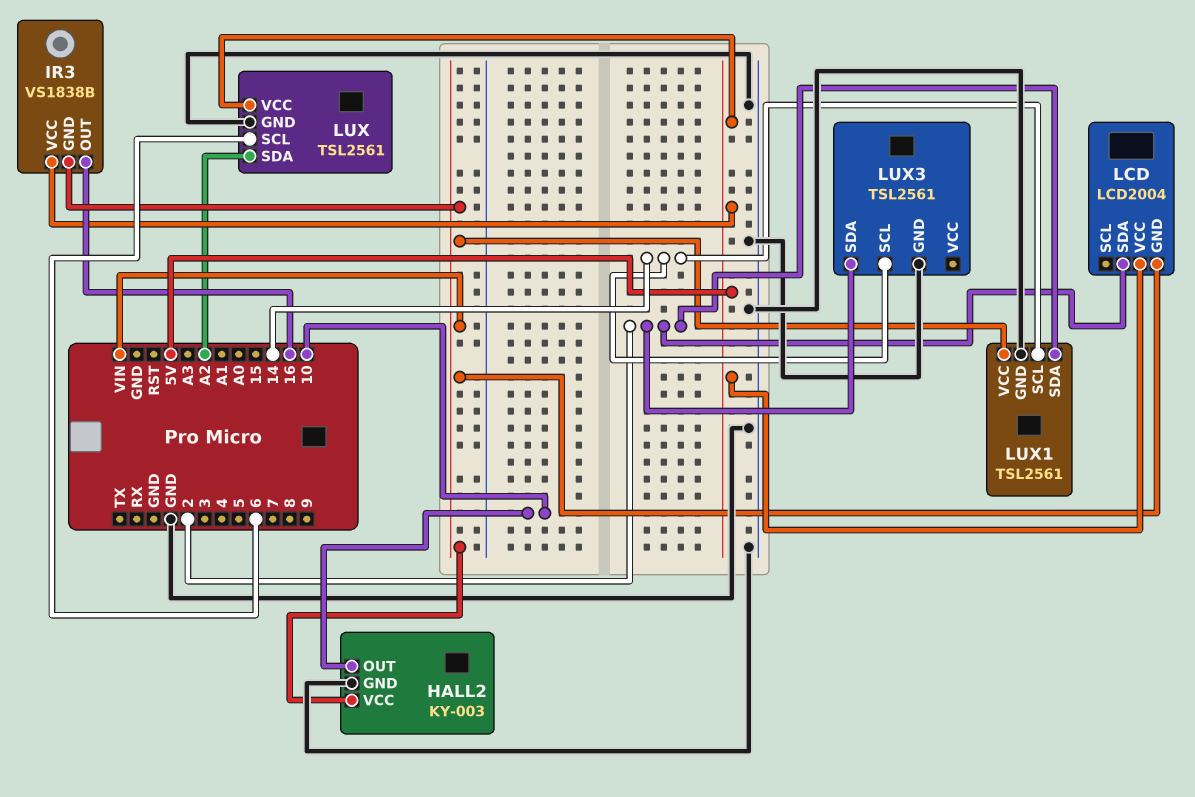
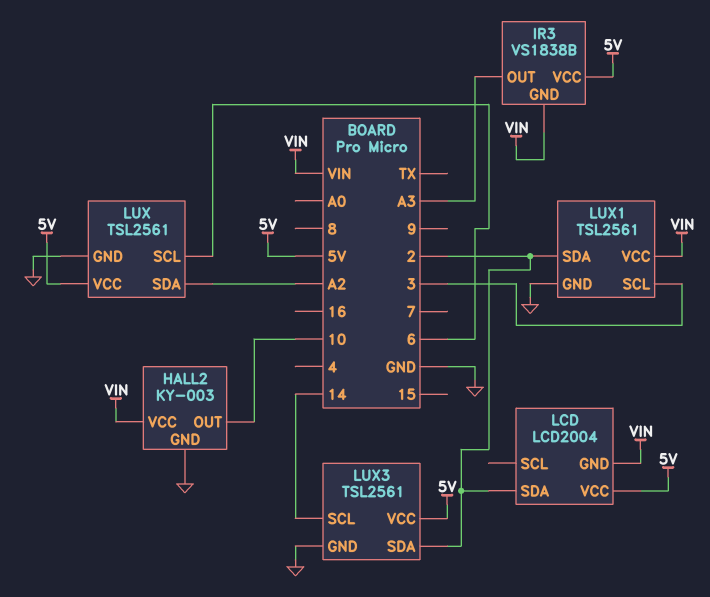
IR3 pin OUT: 16 -> A3
LUX1 pin SCL: 14 -> 3
LUX3 pin VCC: none -> 5V

